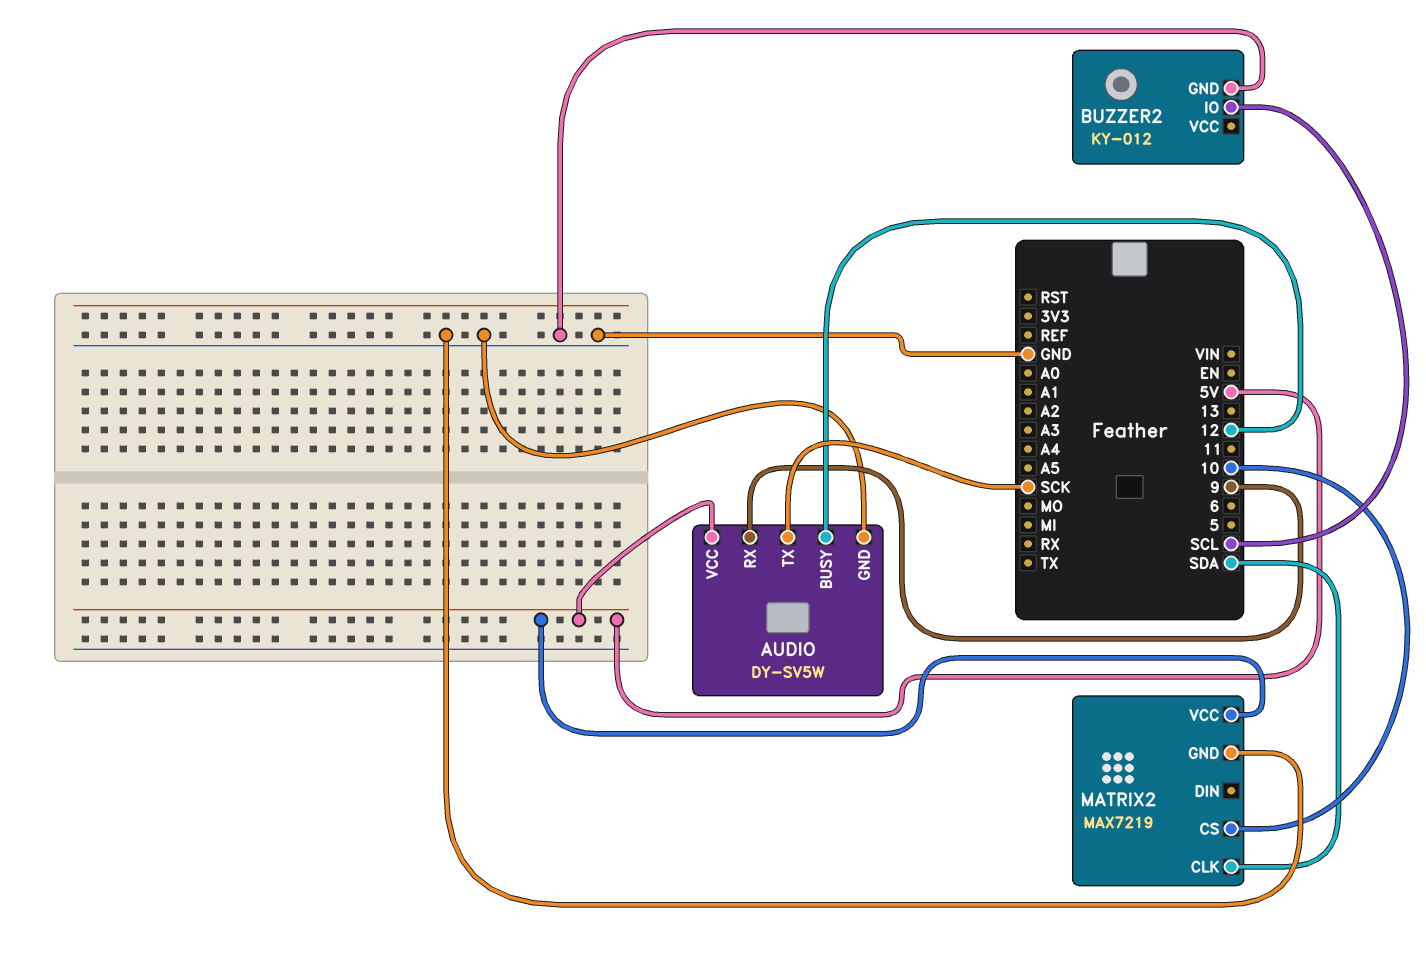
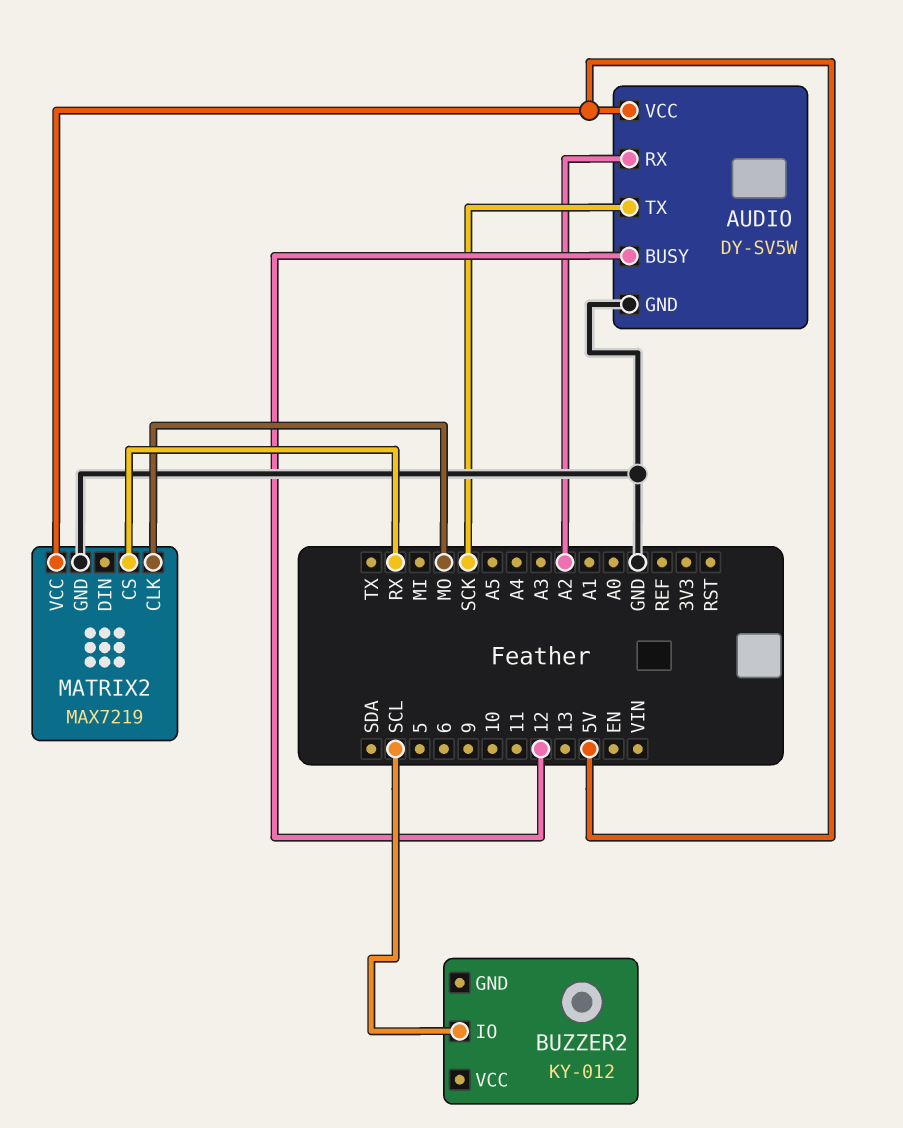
AUDIO pin RX: 9 -> A2
BUZZER2 pin GND: GND -> none
MATRIX2 pin CLK: SDA -> MO
MATRIX2 pin CS: 10 -> RX

